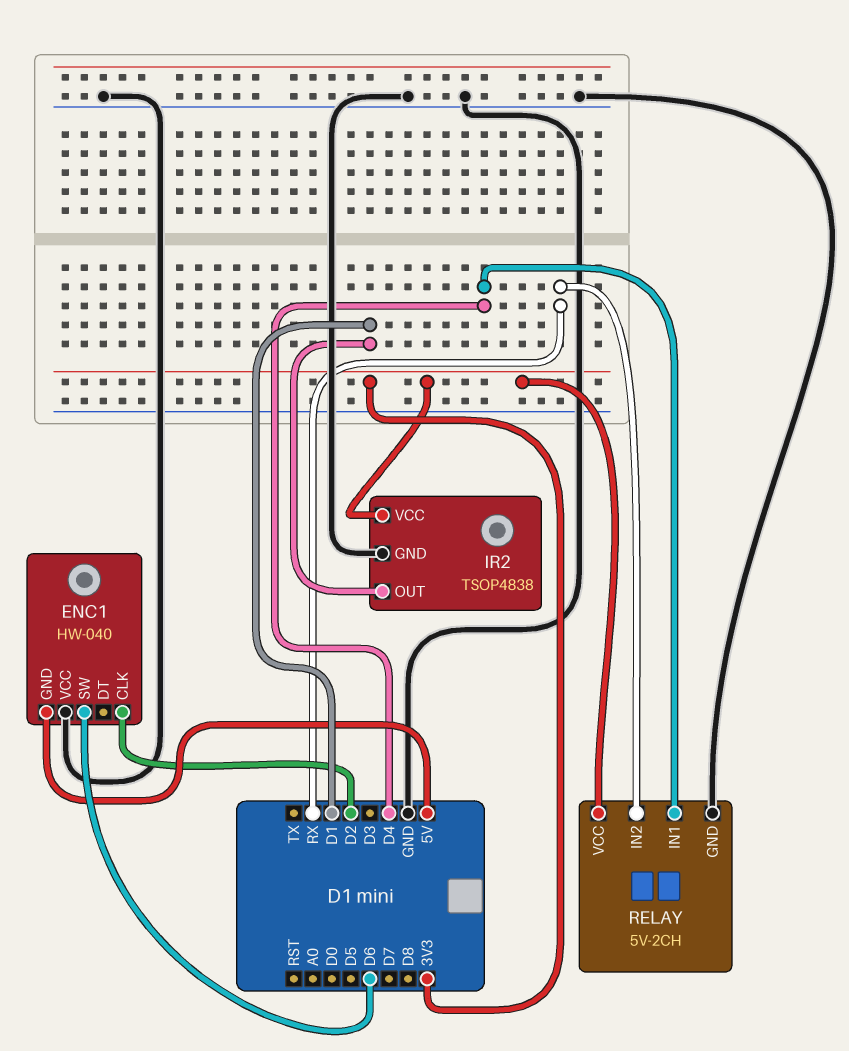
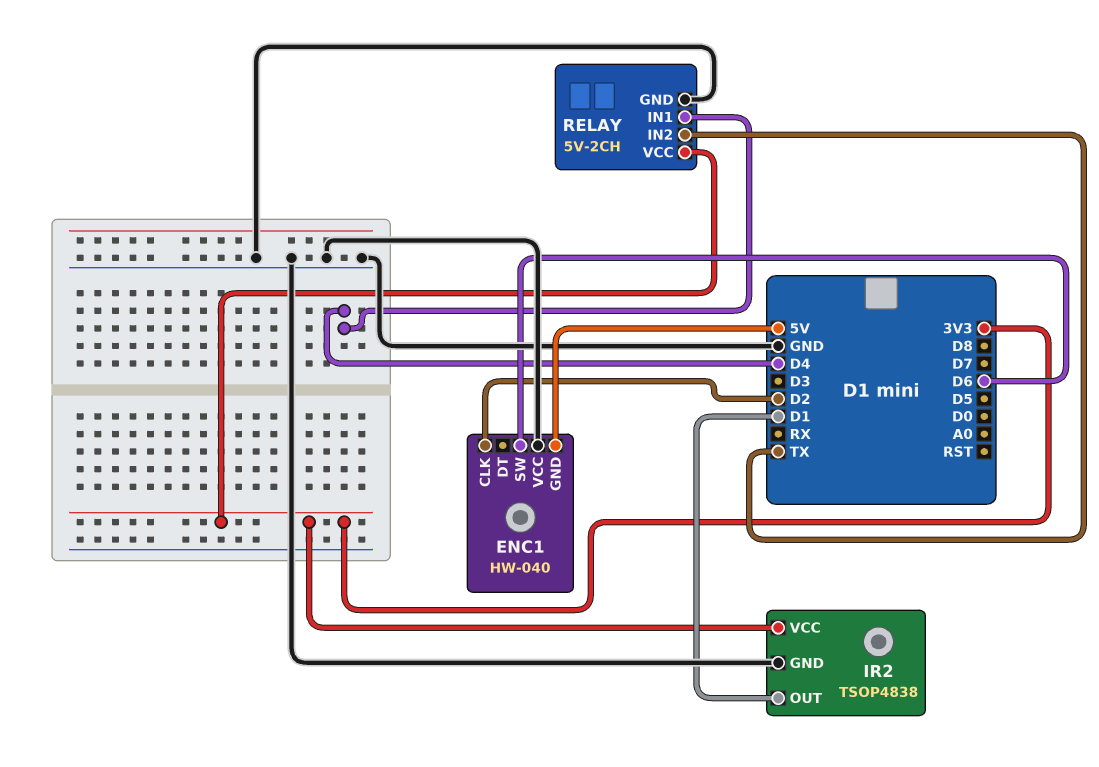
RELAY pin IN2: RX -> TX

